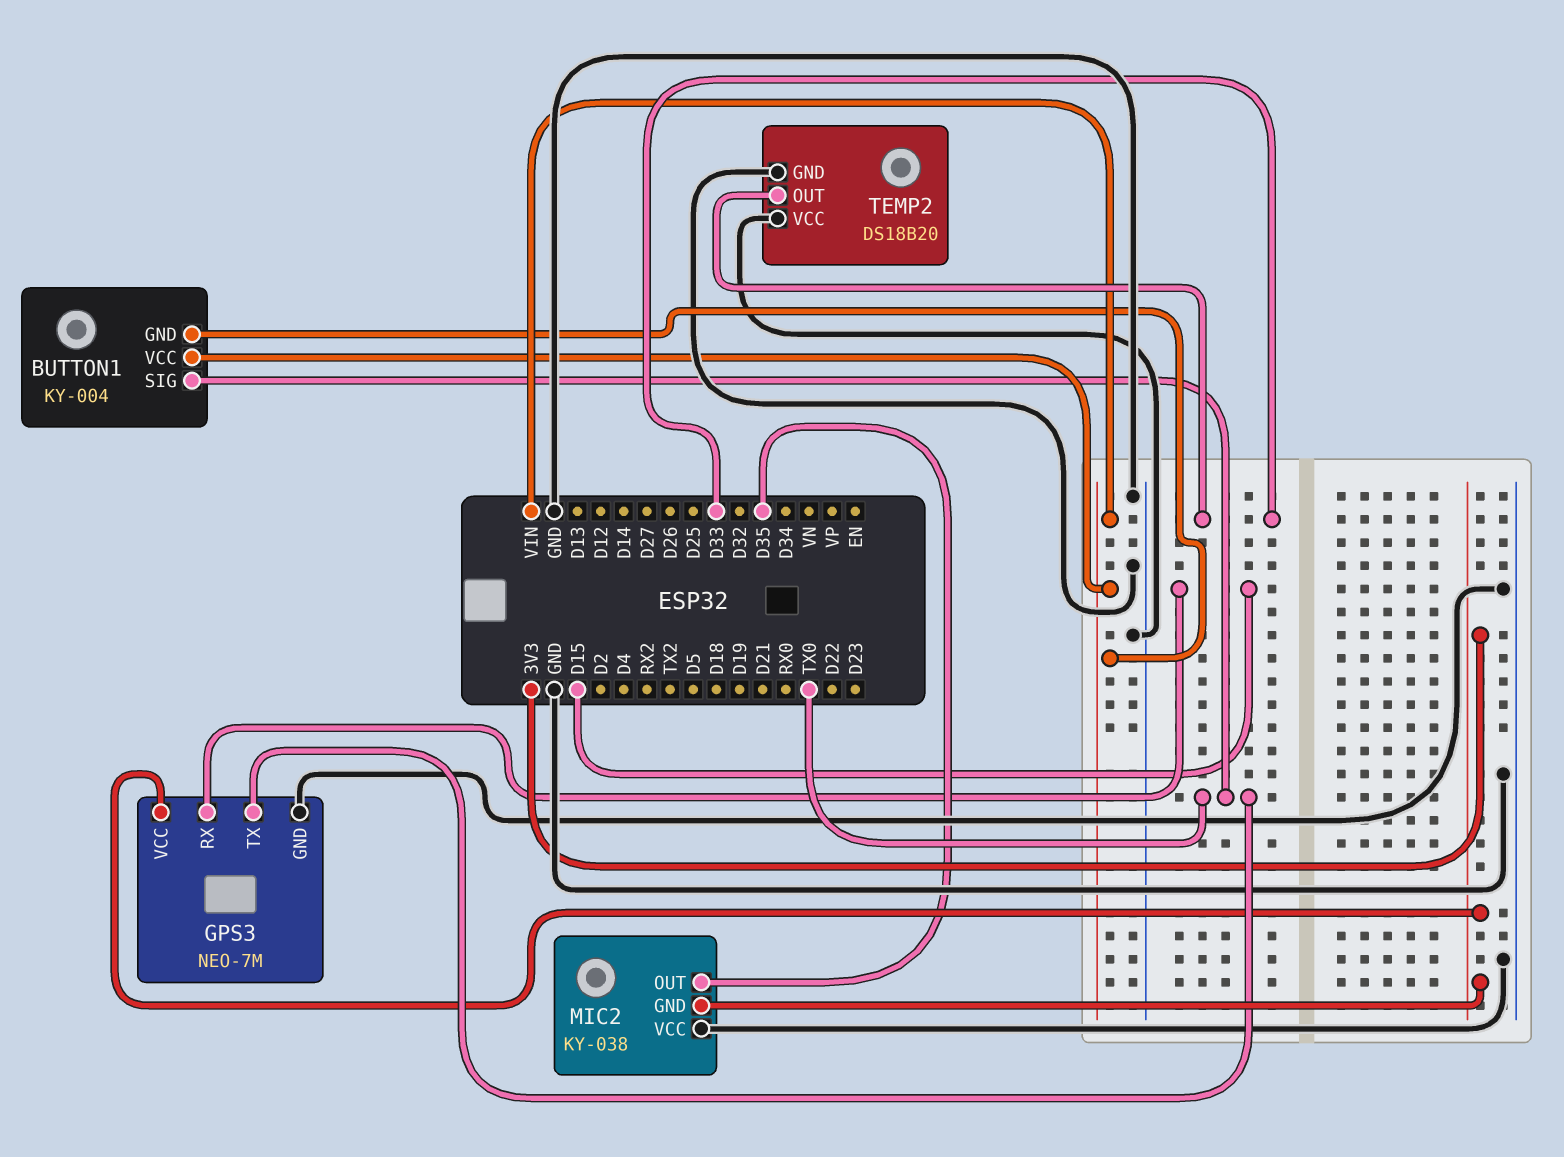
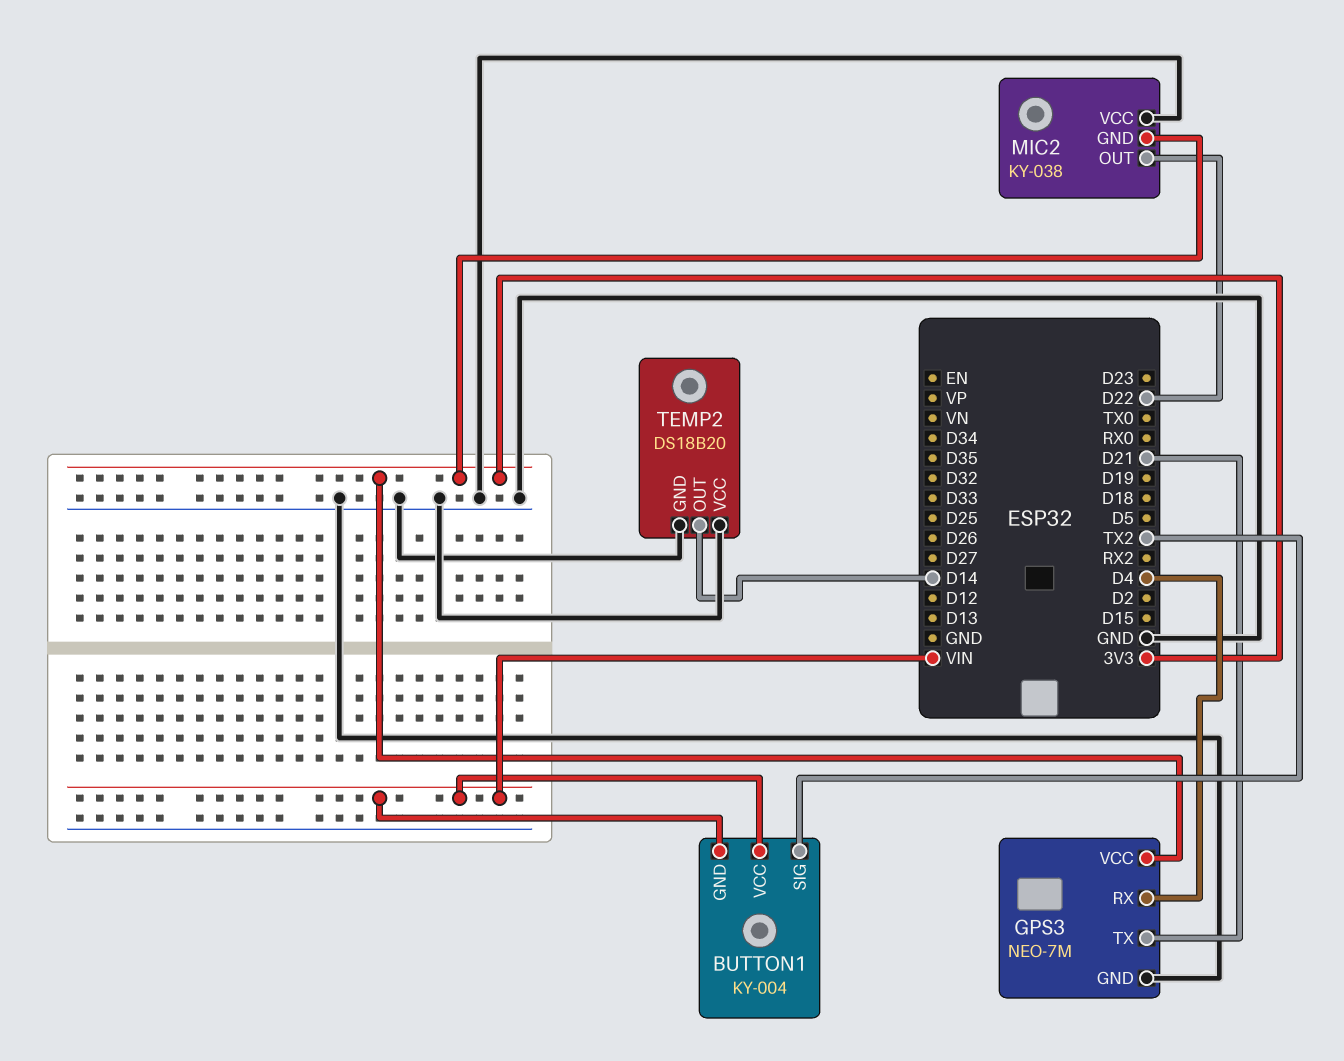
BUTTON1 pin SIG: TX0 -> TX2
GPS3 pin RX: D15 -> D4
GPS3 pin TX: TX0 -> D21
MIC2 pin OUT: D35 -> D22
TEMP2 pin OUT: D33 -> D14

